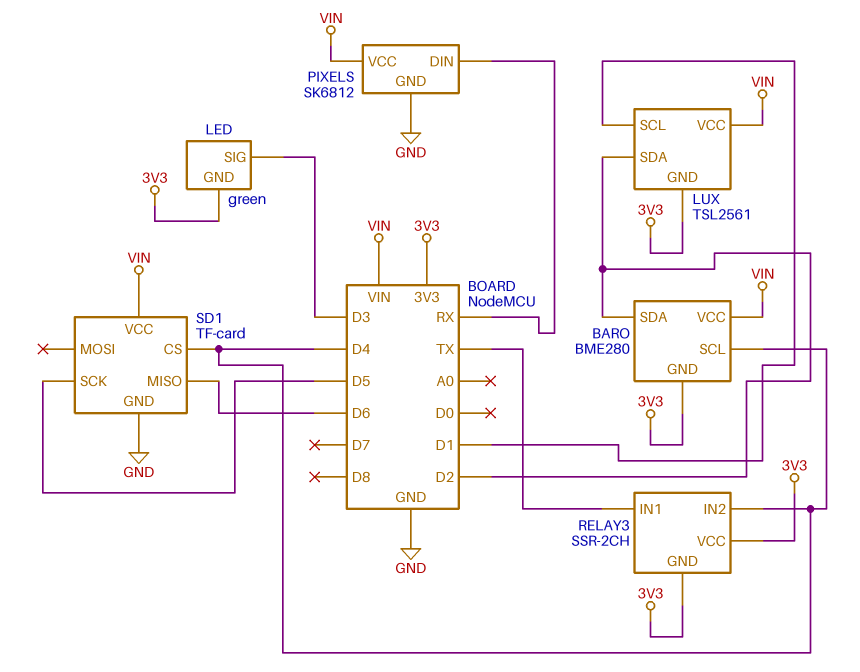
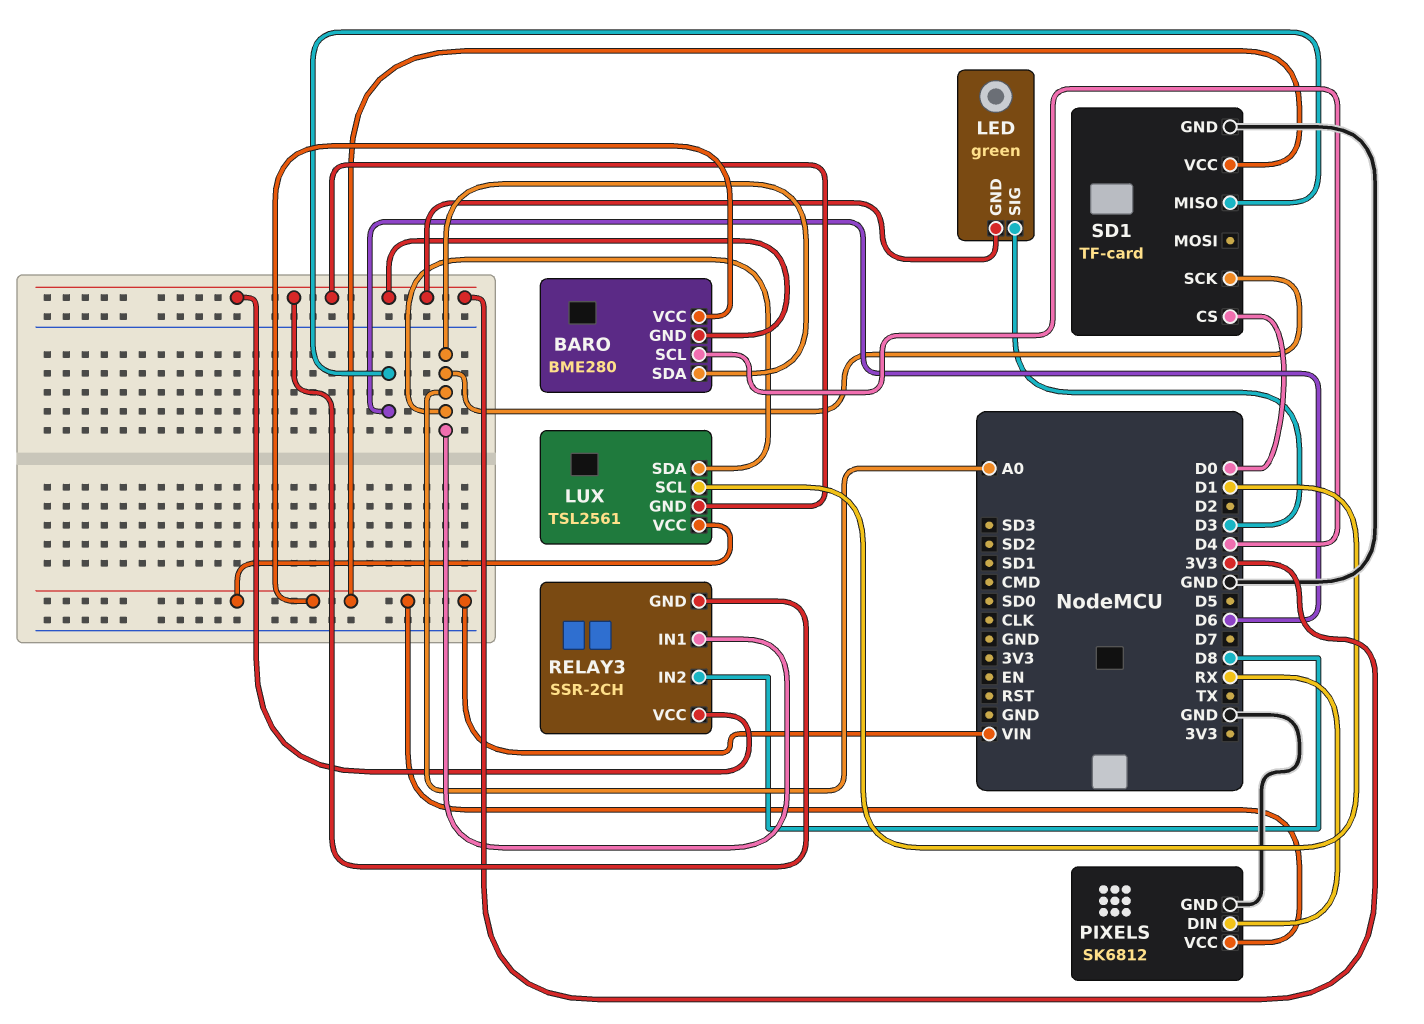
BARO pin SDA: D2 -> A0
LUX pin SDA: D2 -> A0
RELAY3 pin IN1: TX -> A0
RELAY3 pin IN2: D4 -> D8
SD1 pin CS: D4 -> D0
SD1 pin SCK: D5 -> A0

